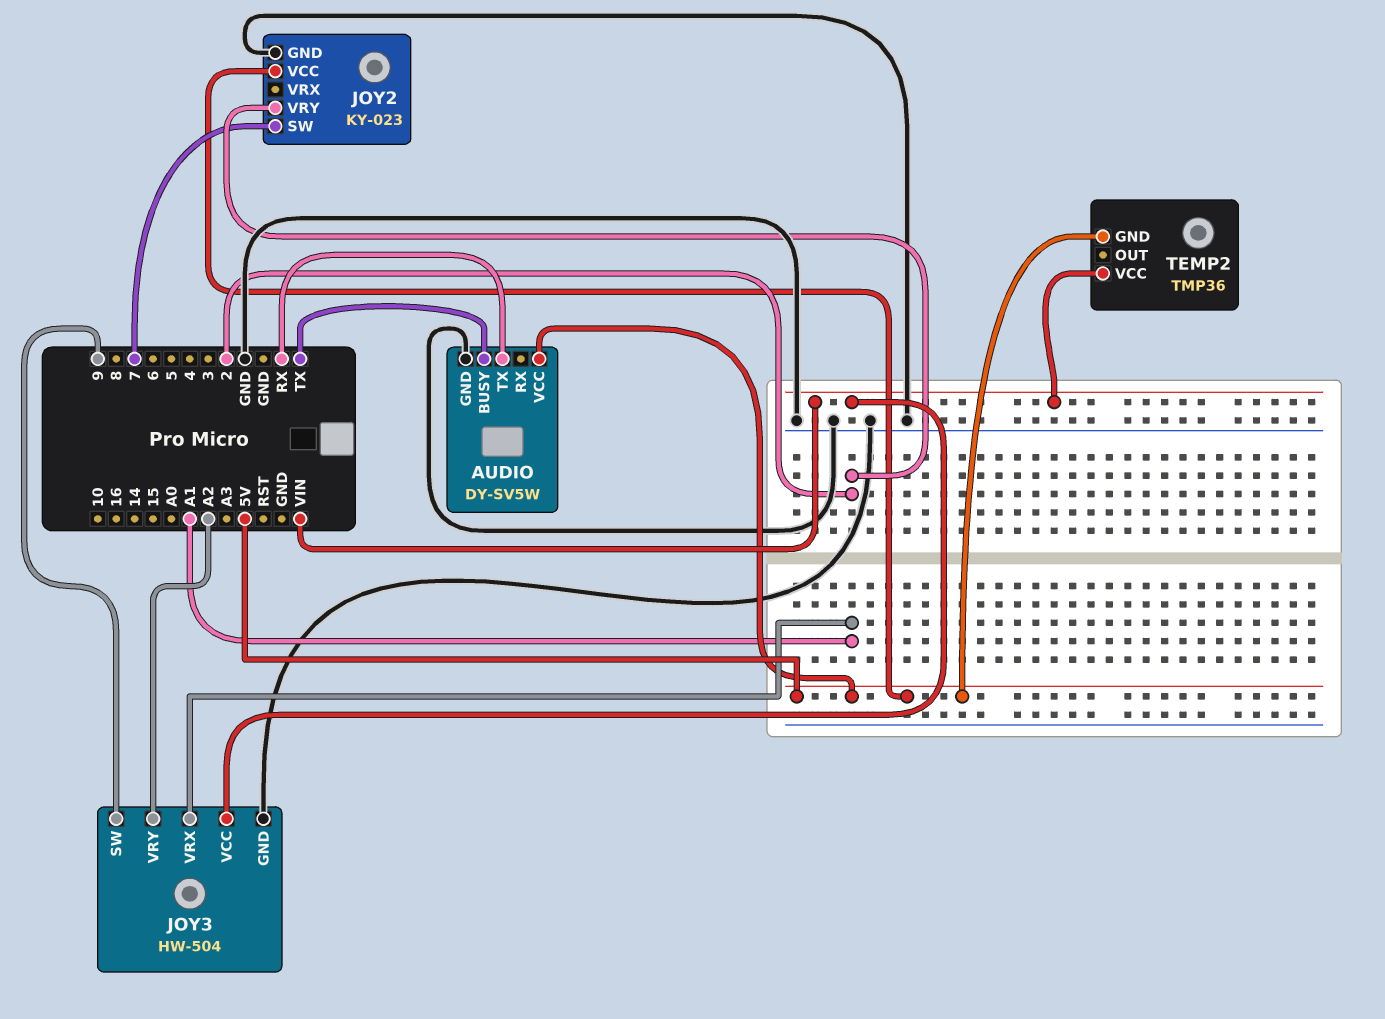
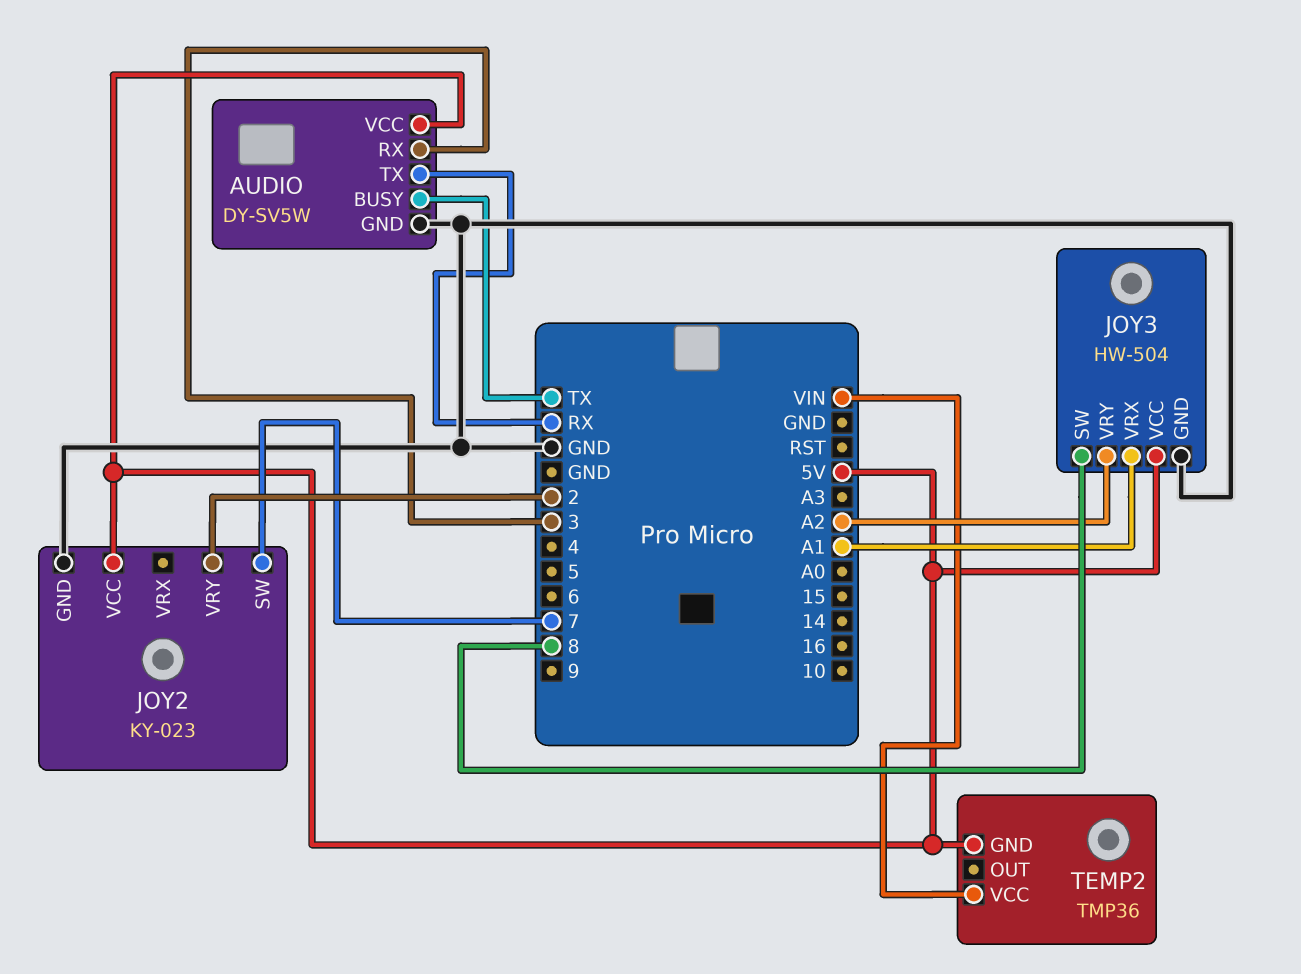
AUDIO pin RX: none -> 3
JOY3 pin SW: 9 -> 8
JOY3 pin VCC: VIN -> 5V

